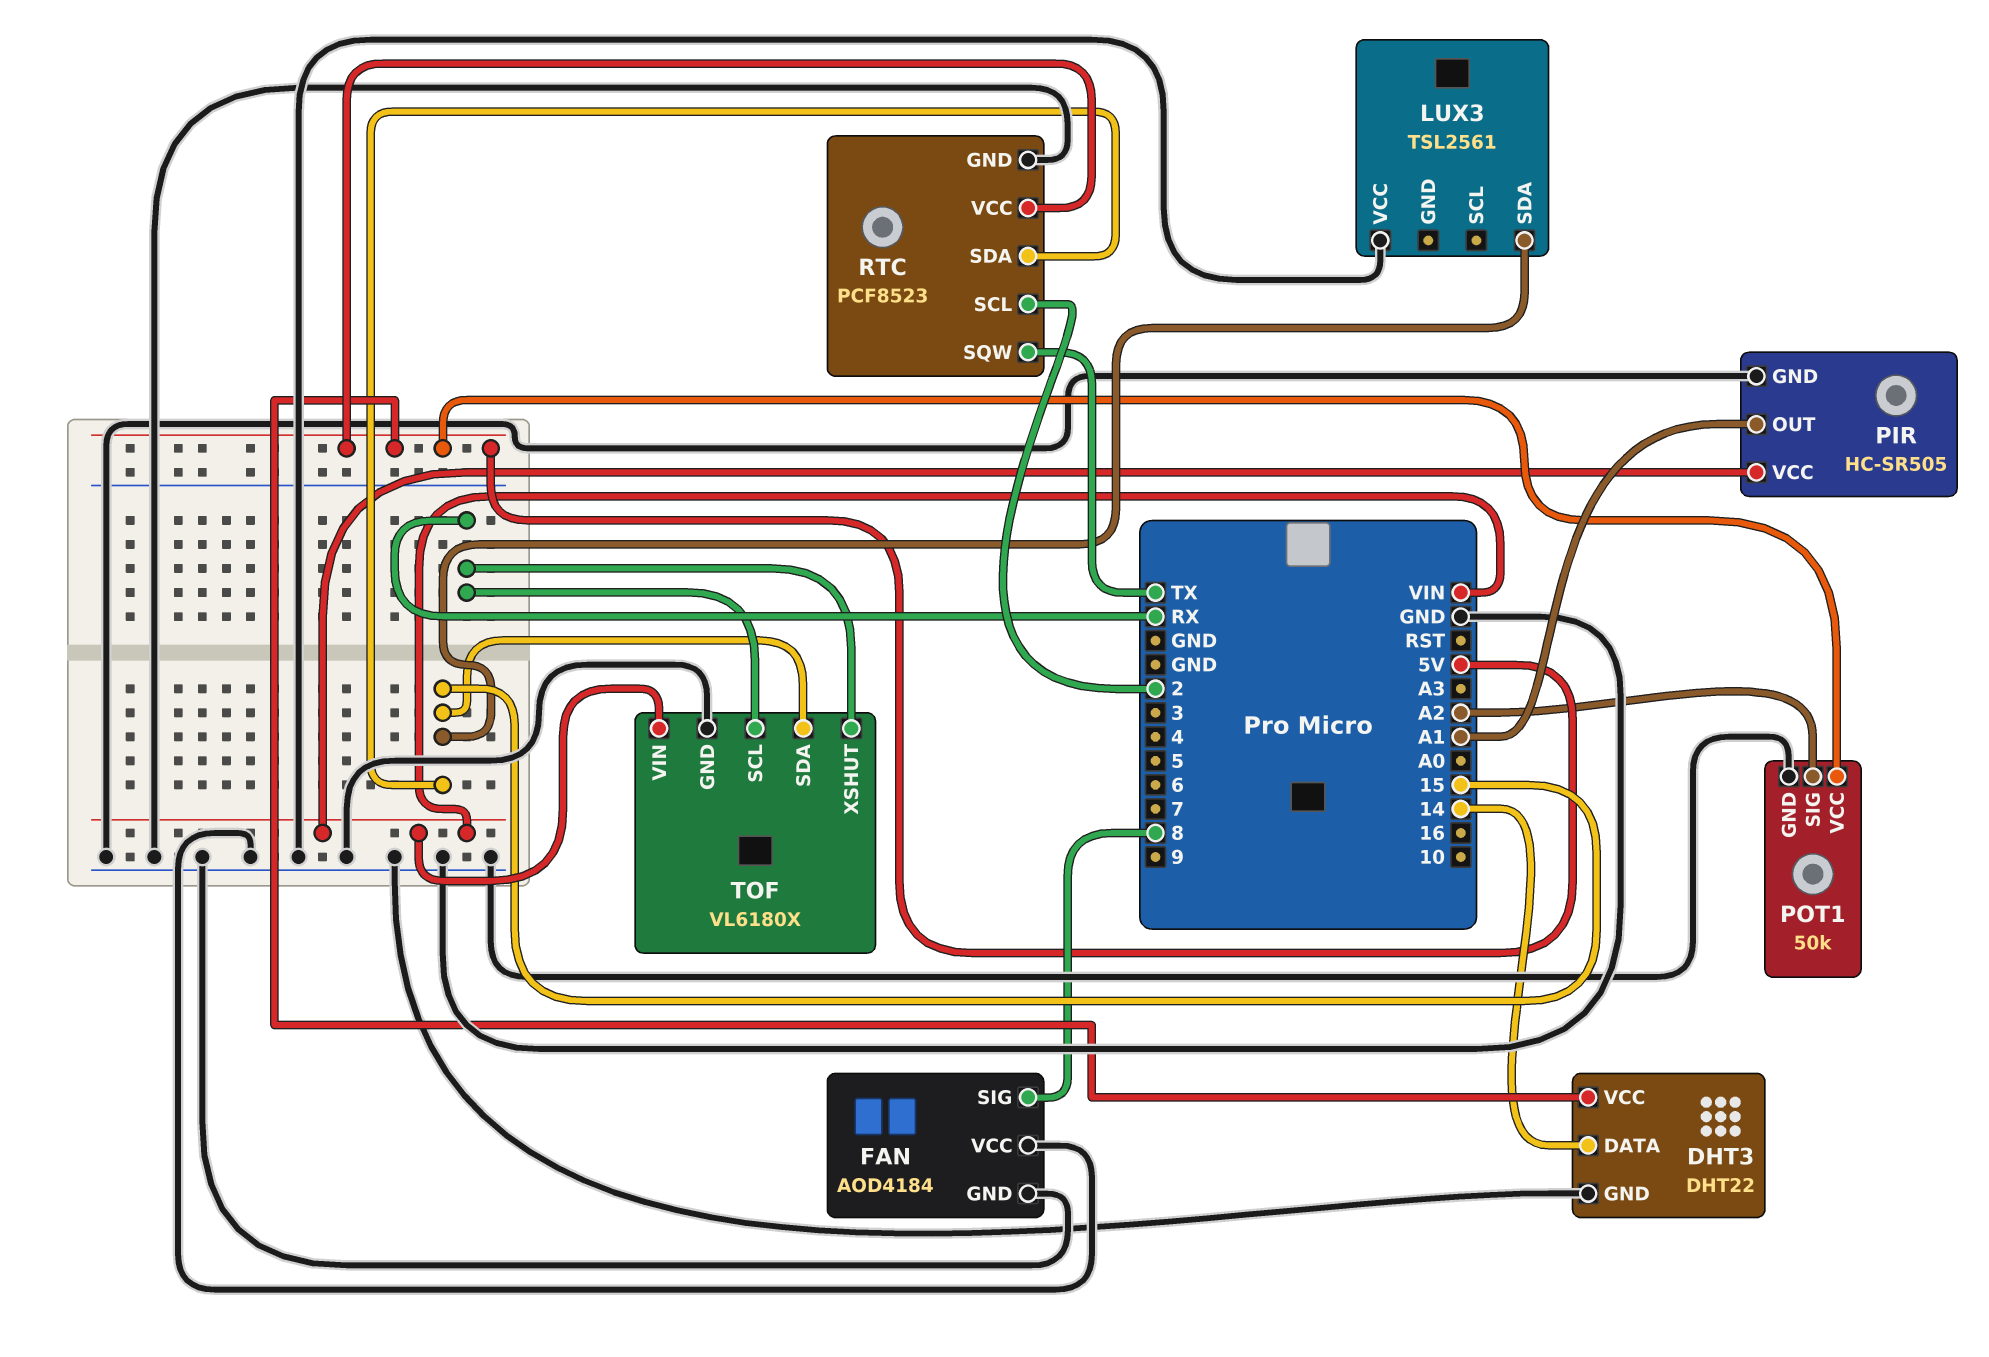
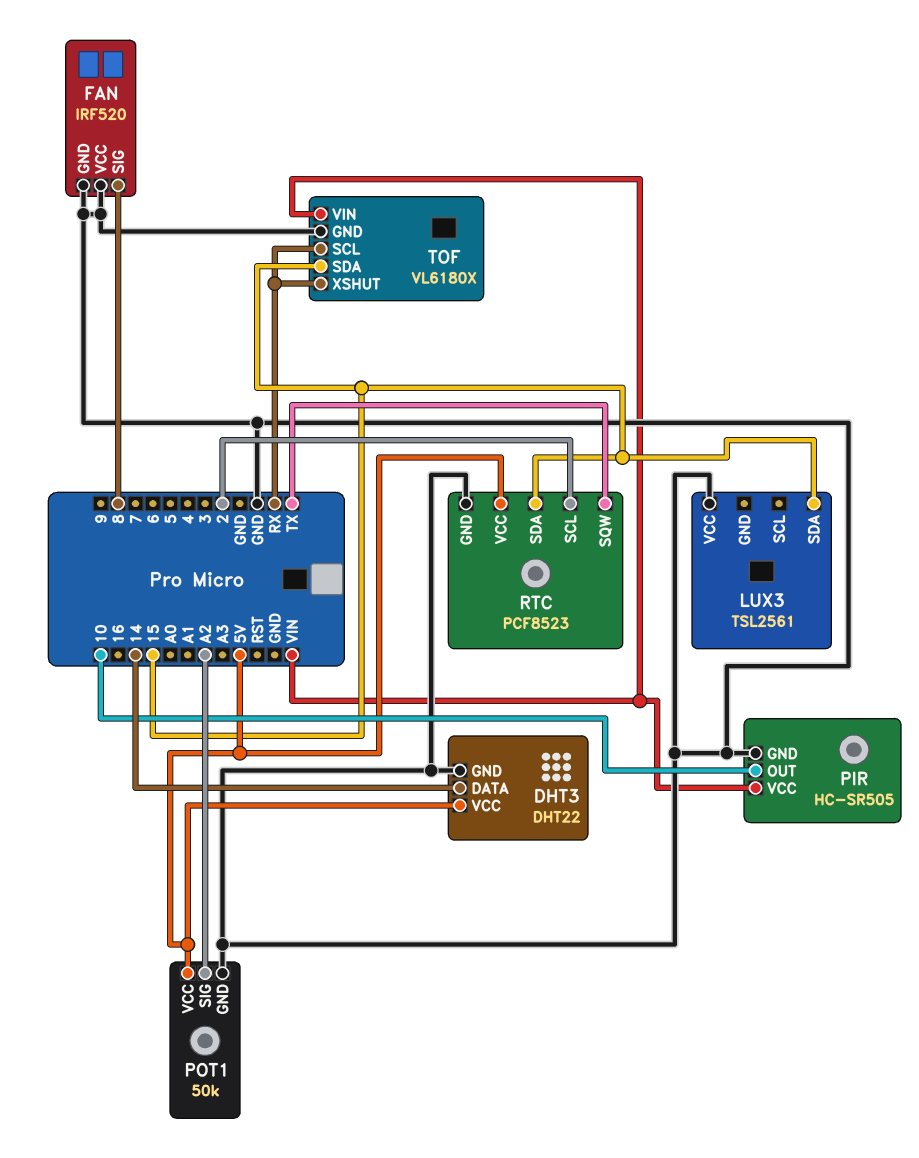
FAN: AOD4184 -> IRF520
PIR pin OUT: A1 -> 10

